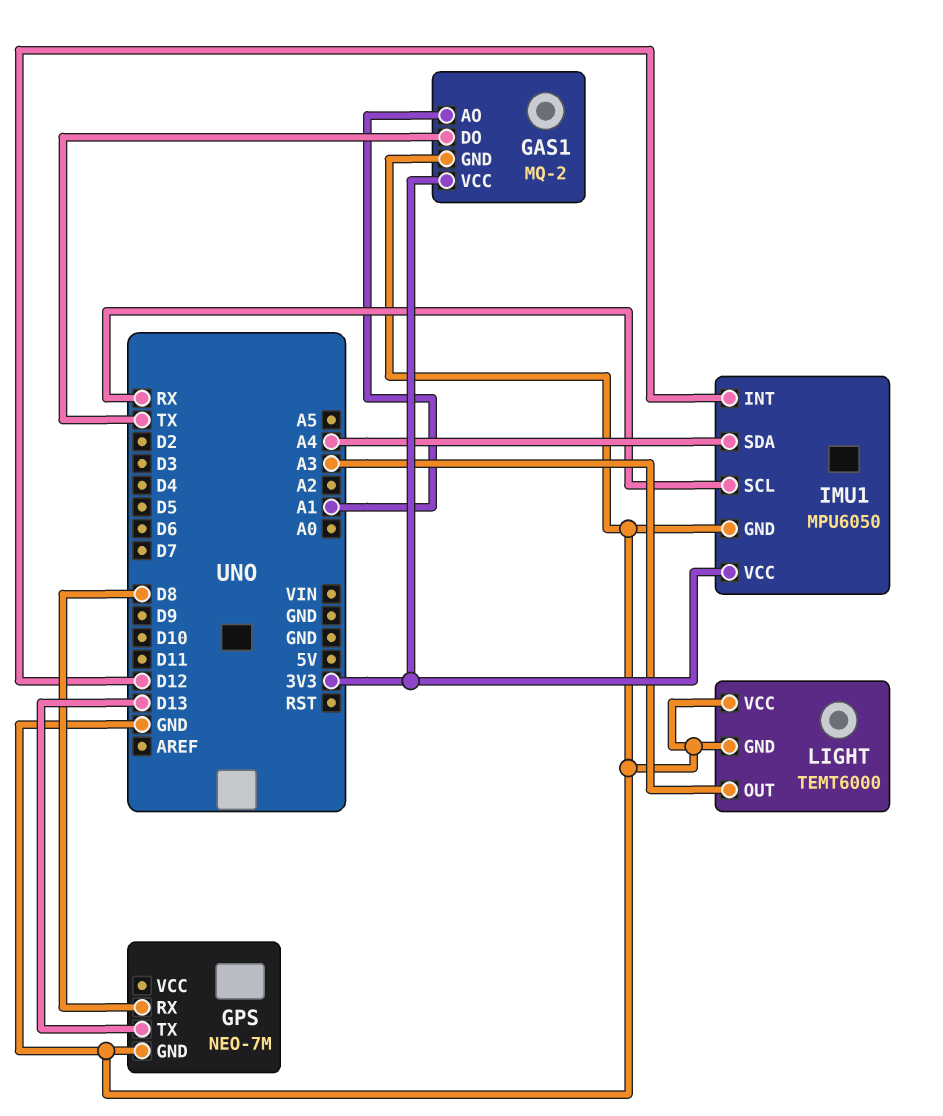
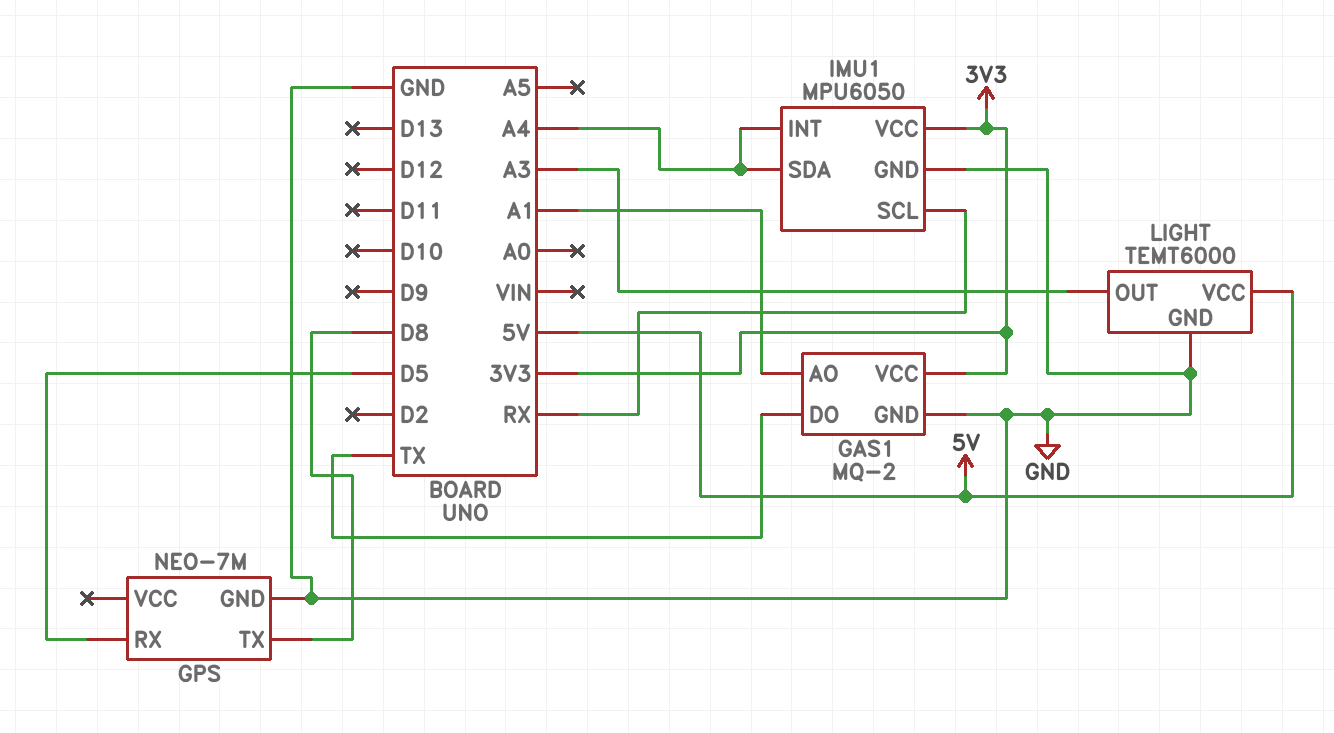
GPS pin RX: D8 -> D5
GPS pin TX: D13 -> D8
IMU1 pin INT: D12 -> A4
LIGHT pin VCC: GND -> 5V

